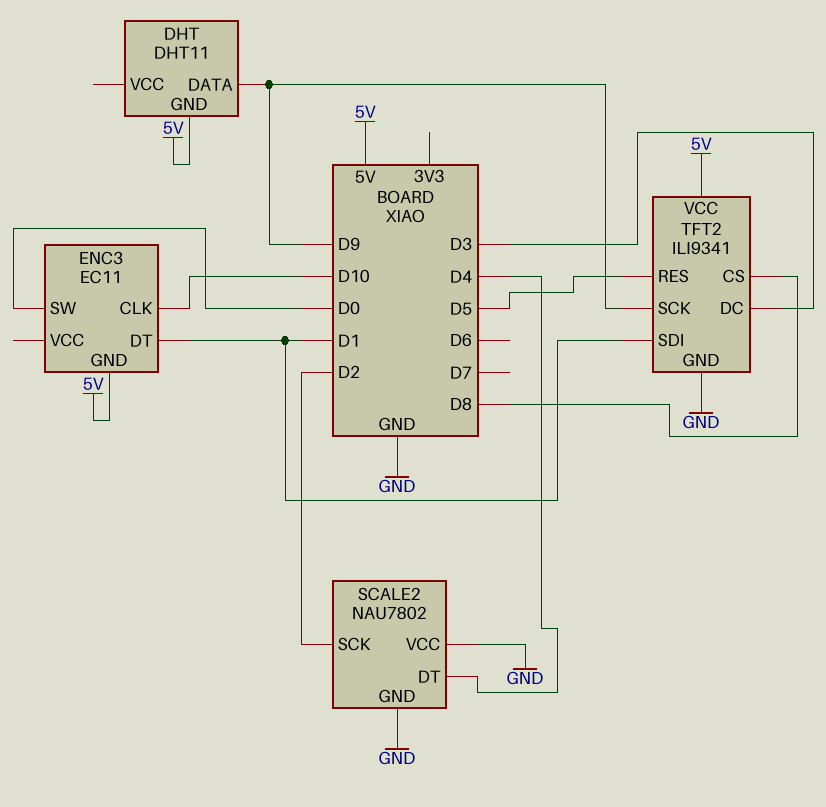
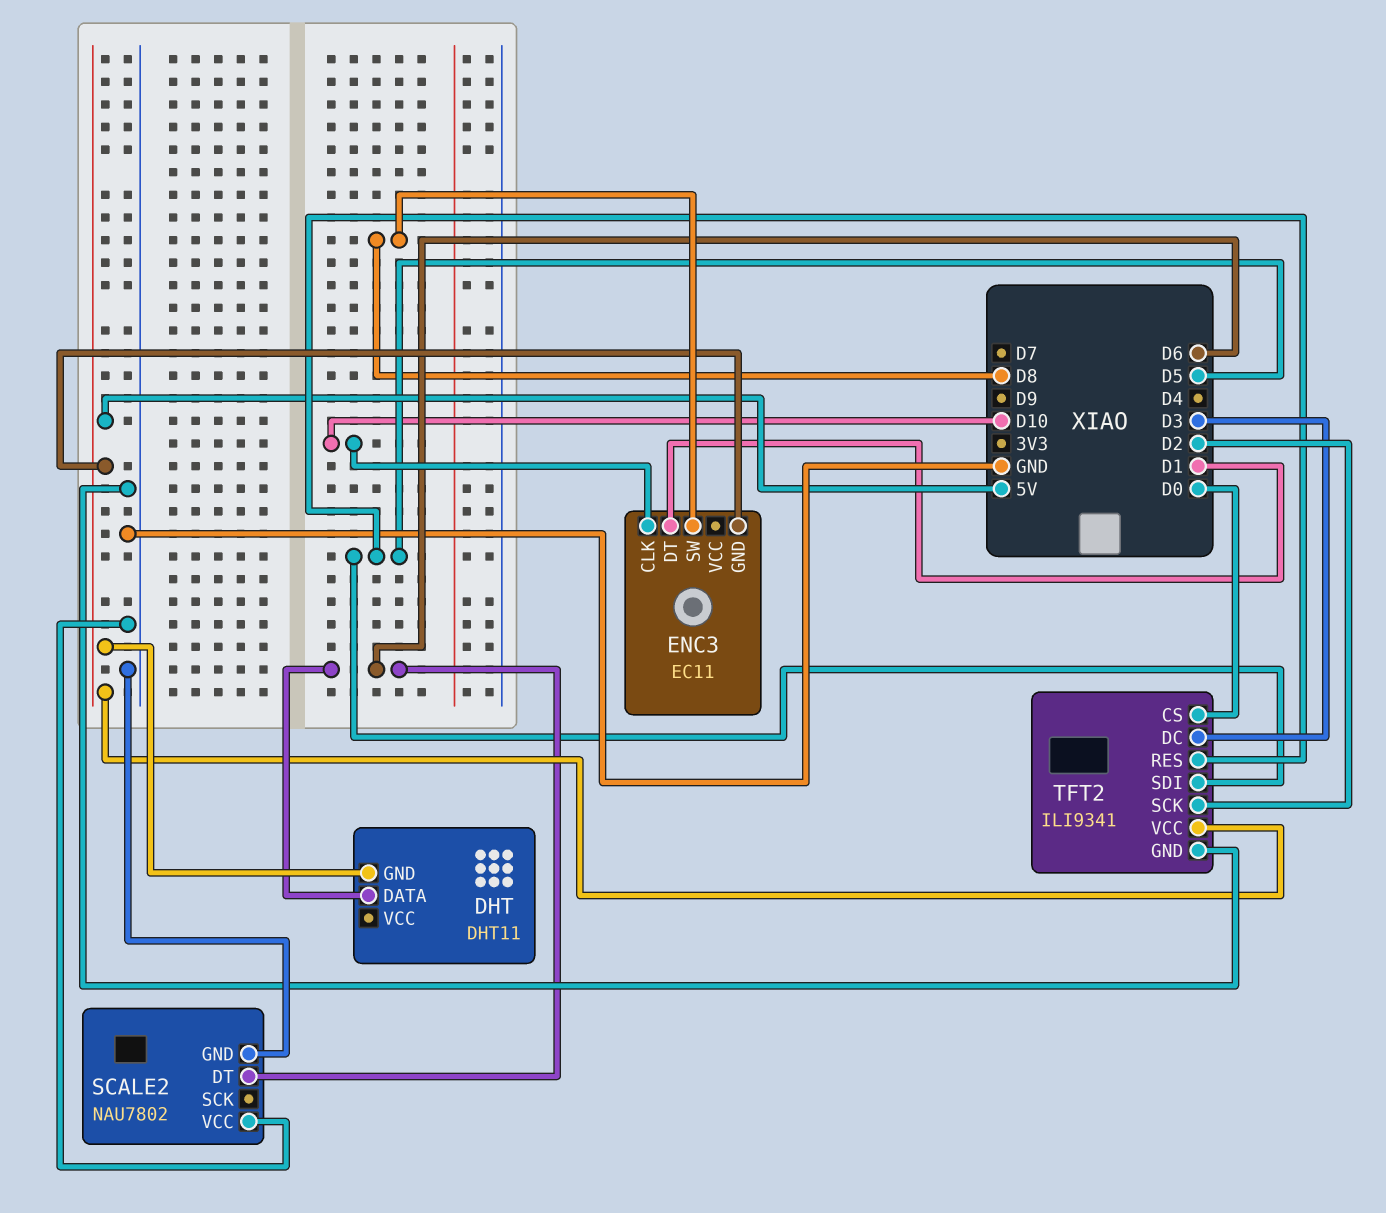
DHT pin DATA: D9 -> D6
ENC3 pin SW: D0 -> D8
SCALE2 pin DT: D4 -> D6
SCALE2 pin SCK: D2 -> none
TFT2 pin CS: D8 -> D0
TFT2 pin SCK: D9 -> D2
TFT2 pin SDI: D1 -> D5

